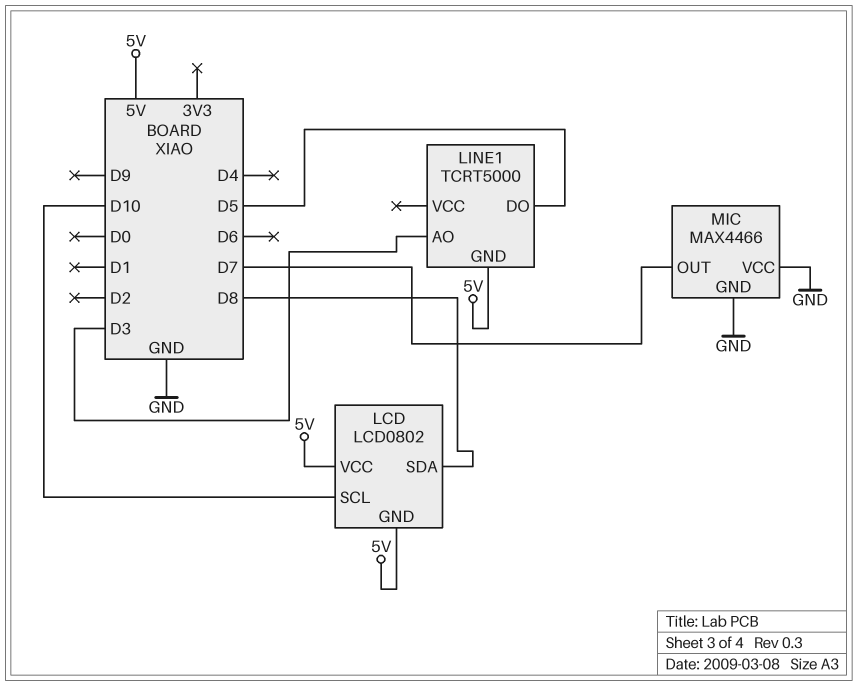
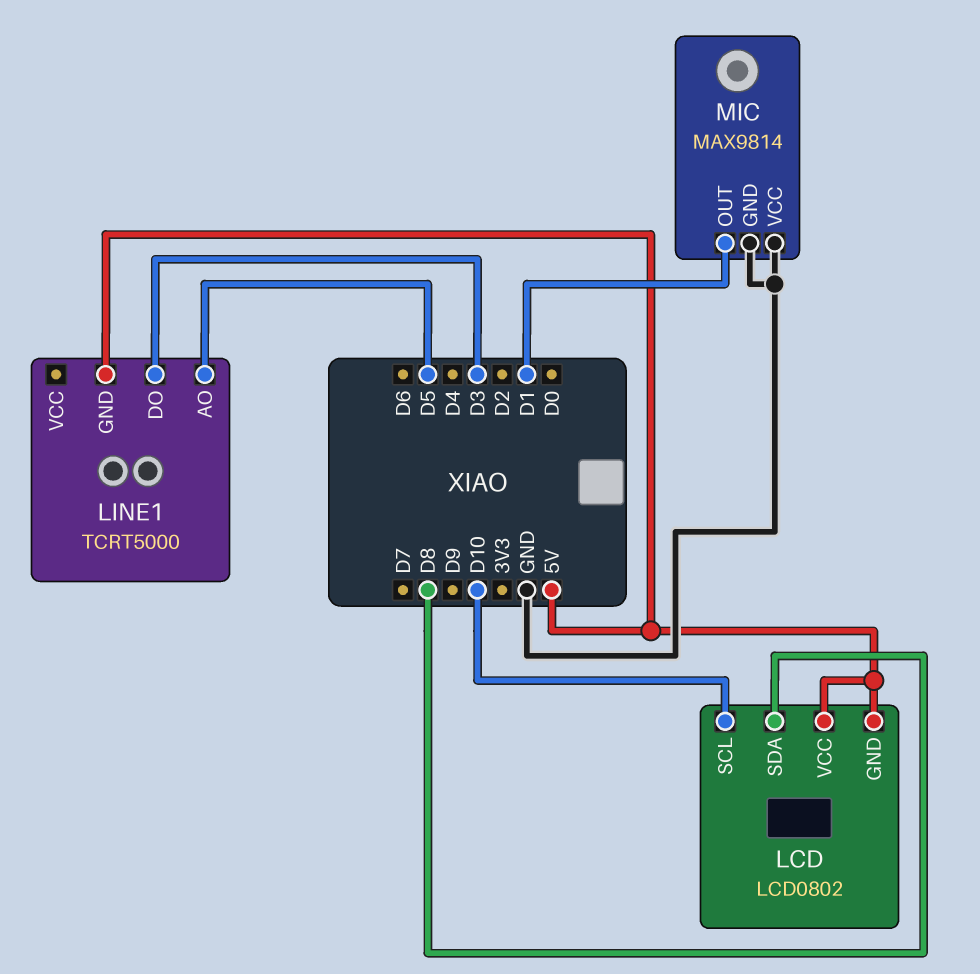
LINE1 pin AO: D3 -> D5
LINE1 pin DO: D5 -> D3
MIC: MAX4466 -> MAX9814
MIC pin OUT: D7 -> D1

